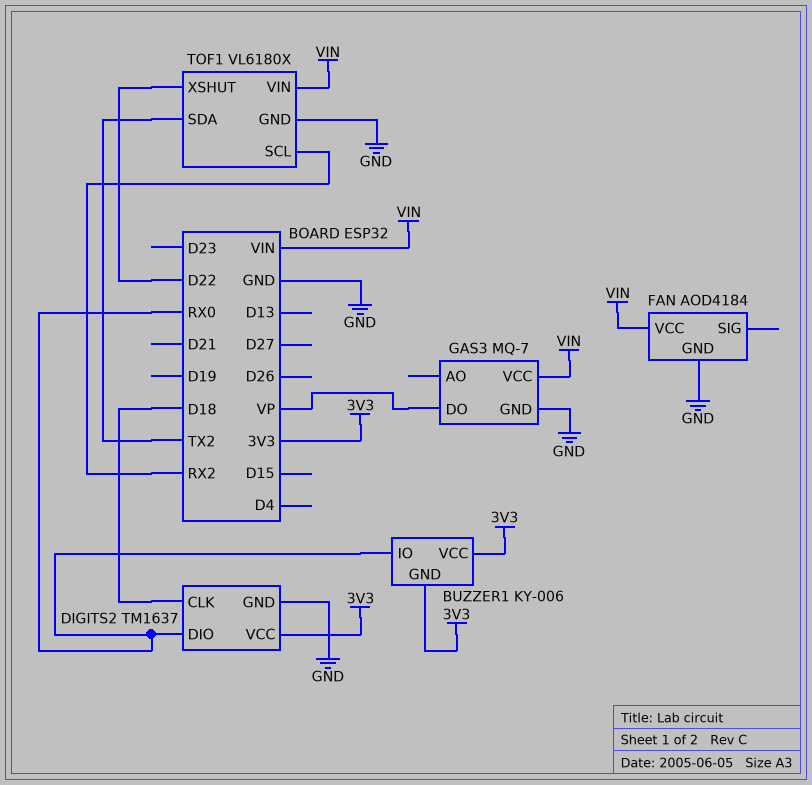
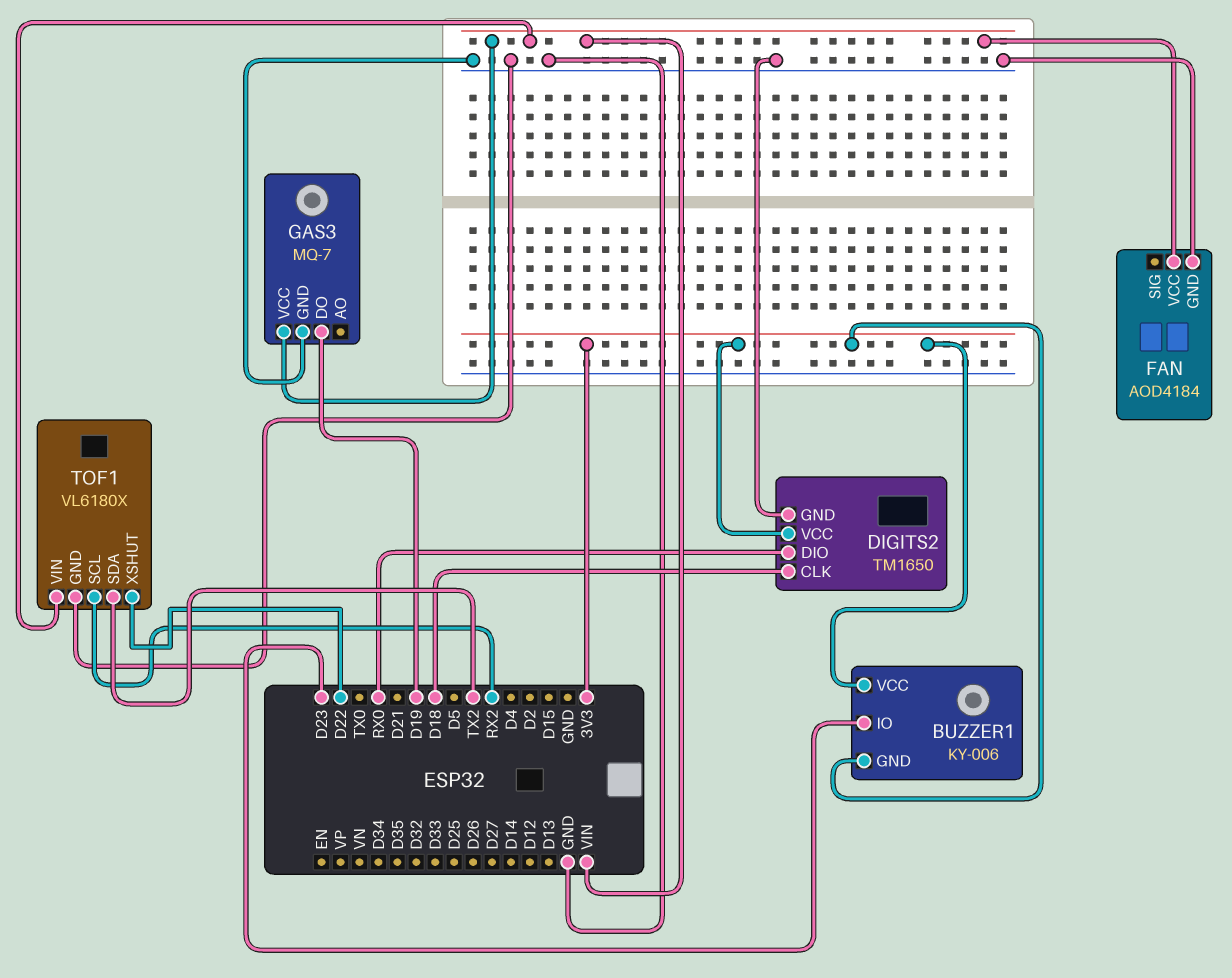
BUZZER1 pin IO: RX0 -> D23
DIGITS2: TM1637 -> TM1650
GAS3 pin DO: VP -> D19

